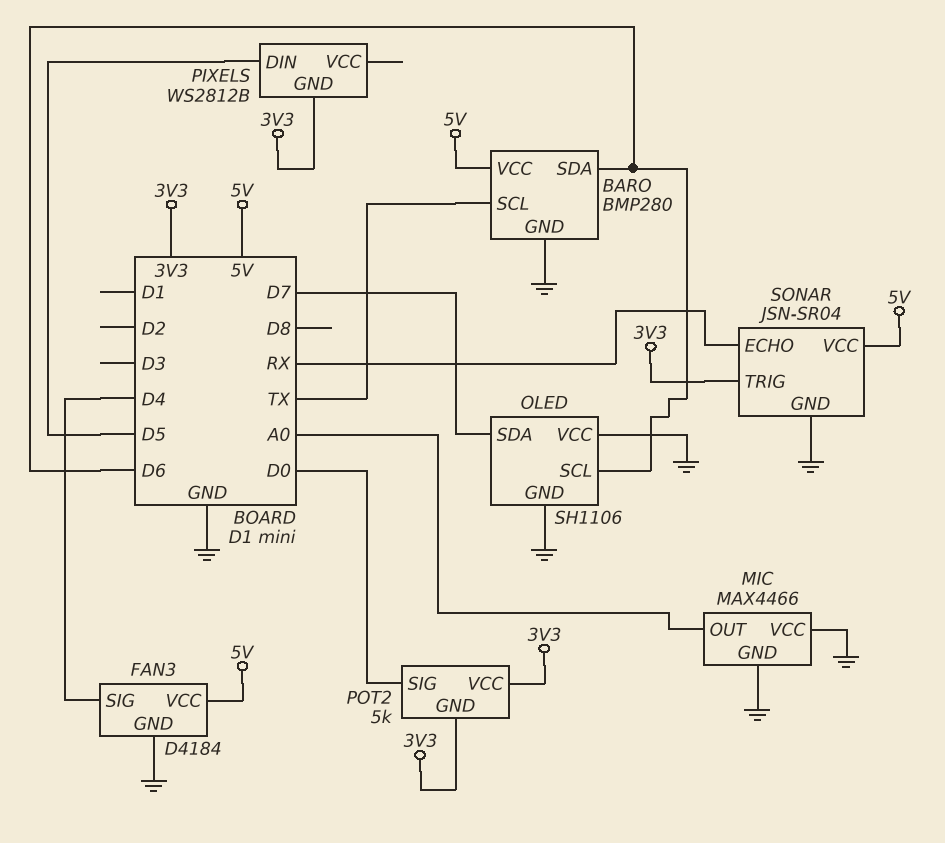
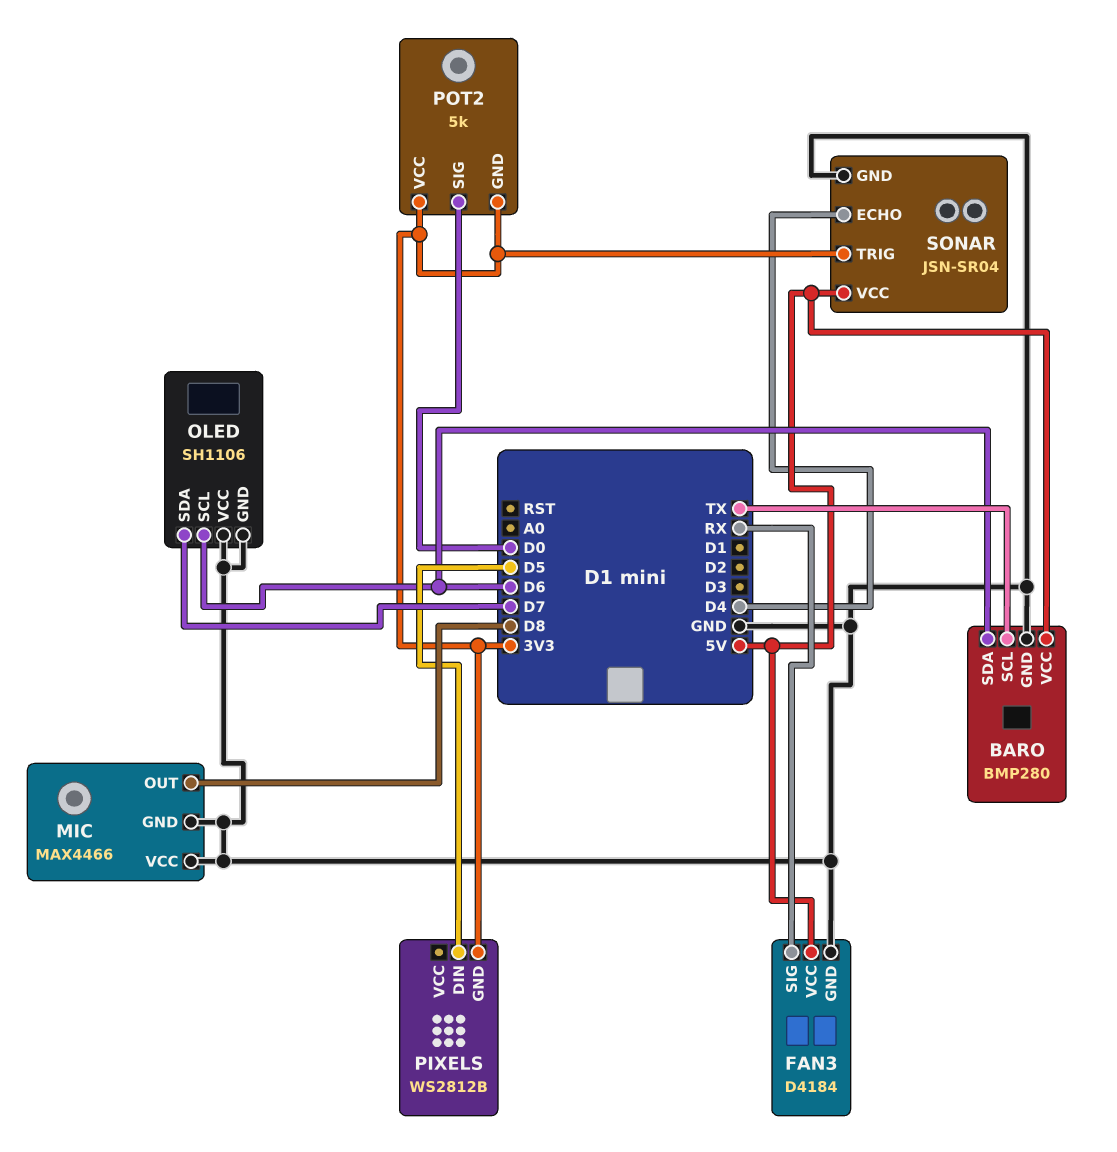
FAN3 pin SIG: D4 -> RX
MIC pin OUT: A0 -> D8
SONAR pin ECHO: RX -> D4

